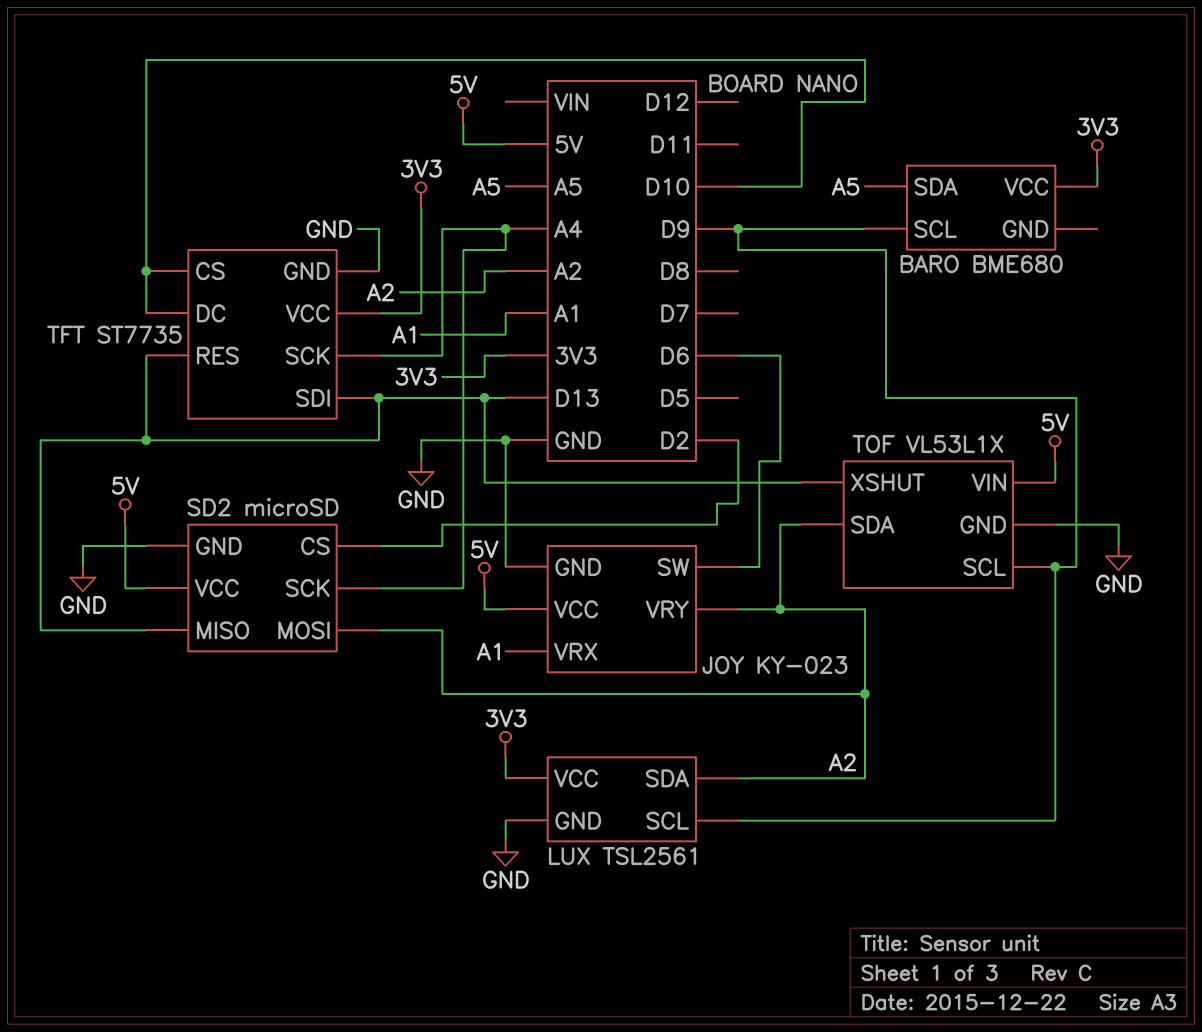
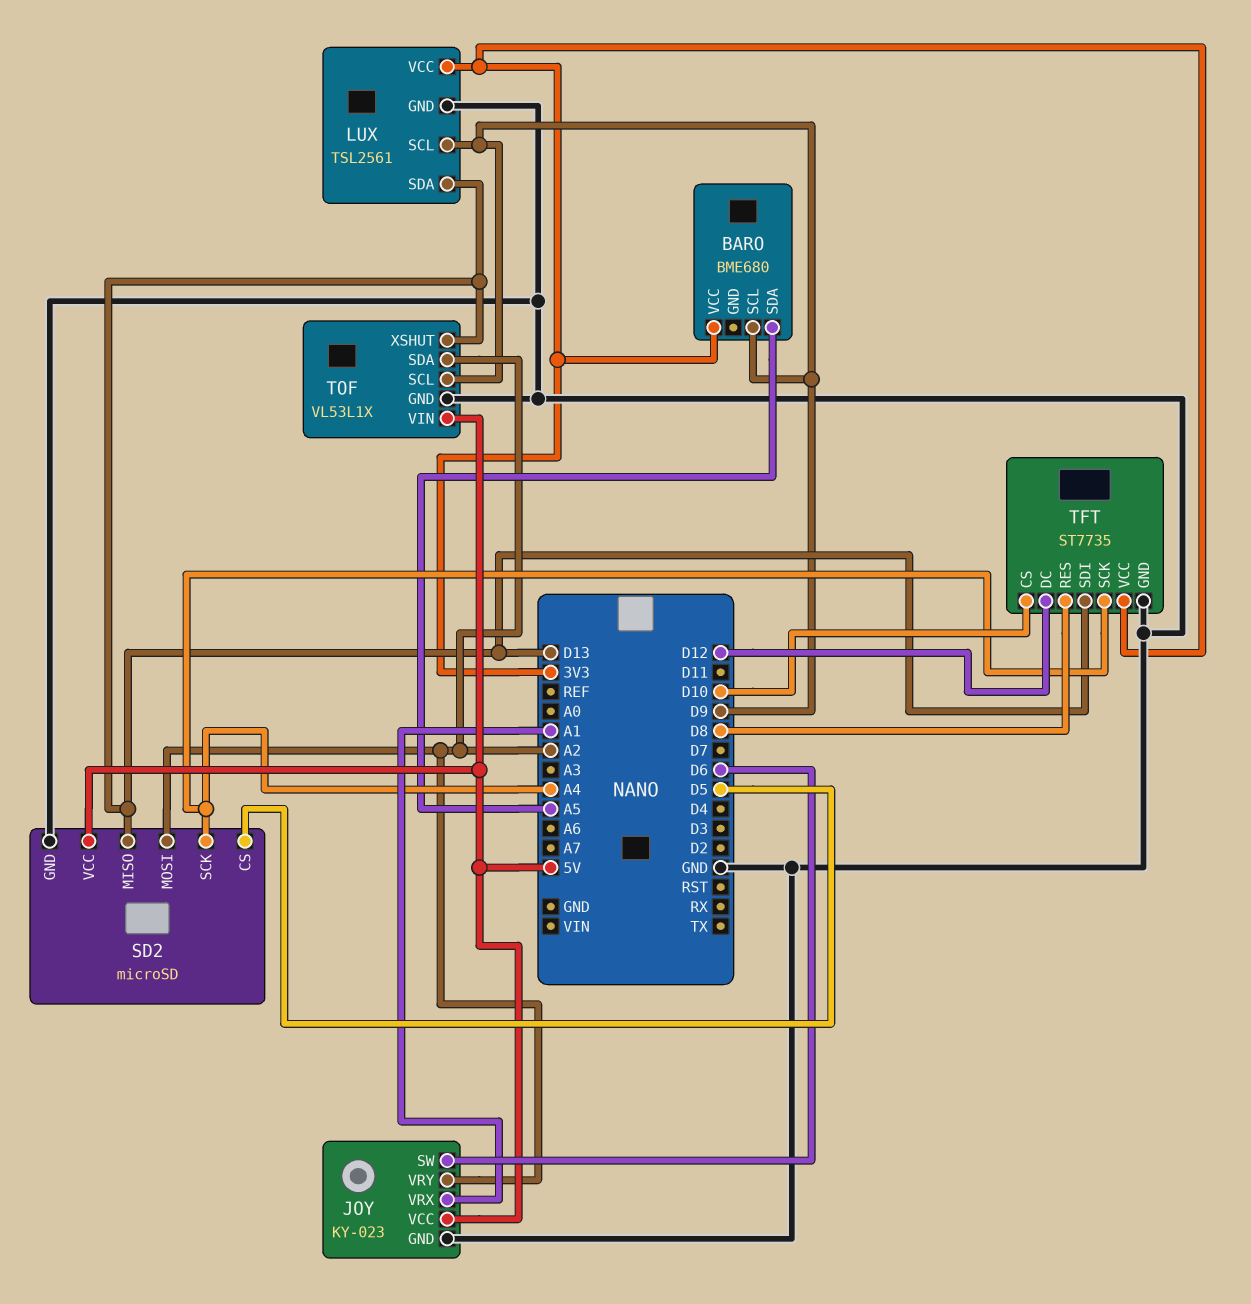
LUX pin SDA: A2 -> D13
SD2 pin CS: D2 -> D5
TFT pin DC: D10 -> D12
TFT pin RES: D13 -> D8

